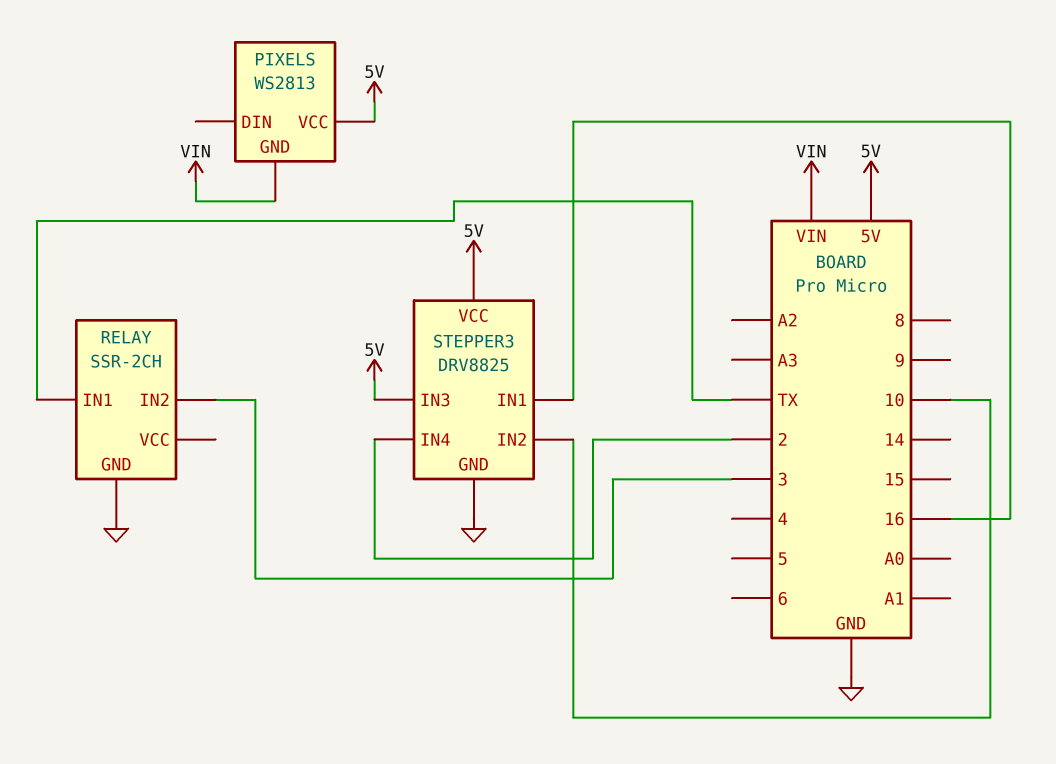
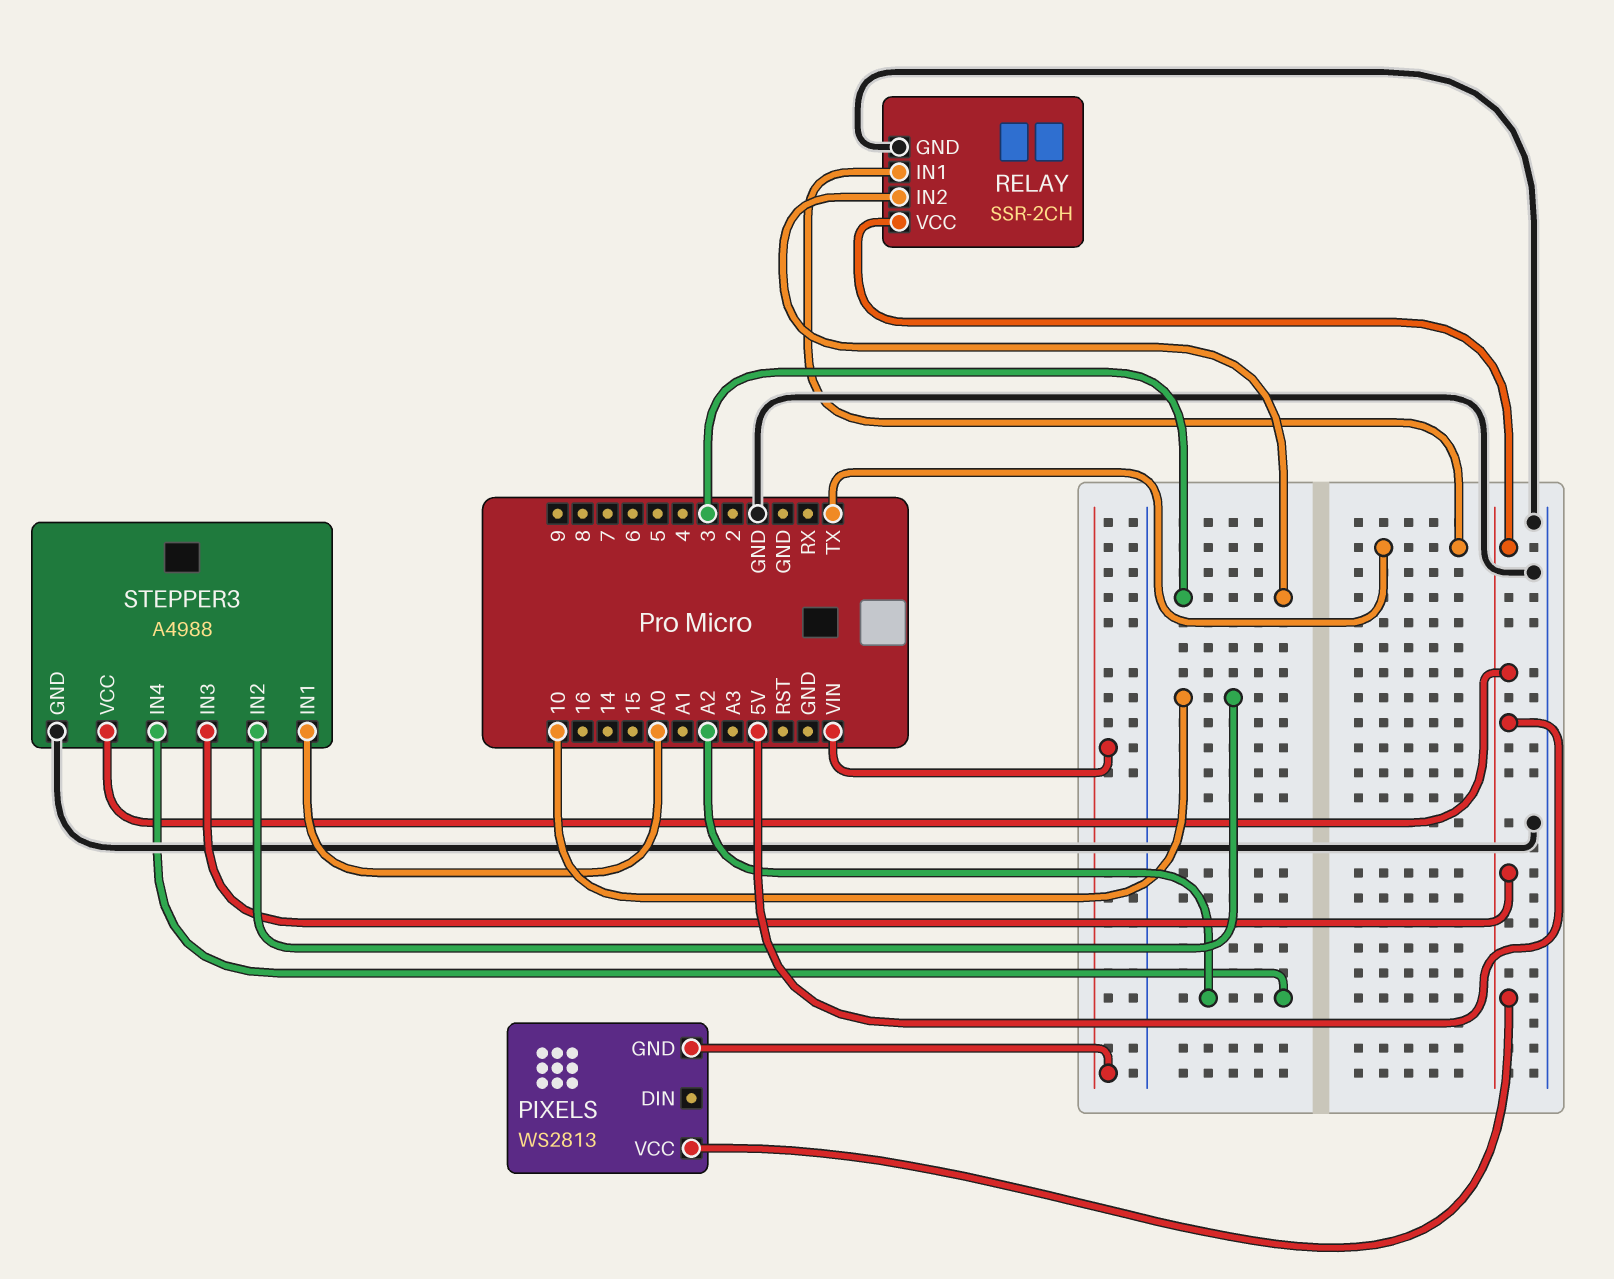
RELAY pin VCC: none -> 5V
STEPPER3: DRV8825 -> A4988
STEPPER3 pin IN1: 16 -> A0
STEPPER3 pin IN4: 2 -> A2

